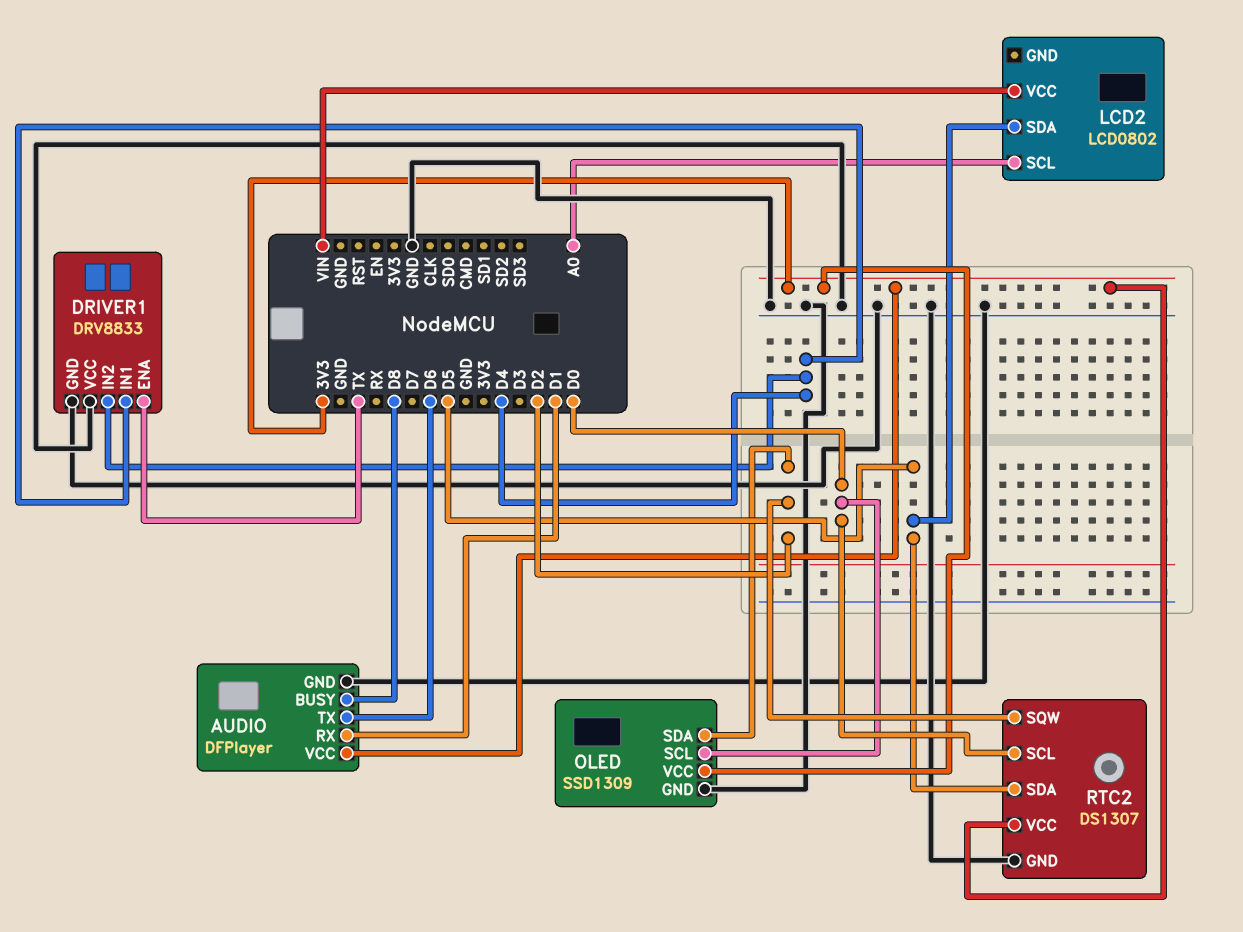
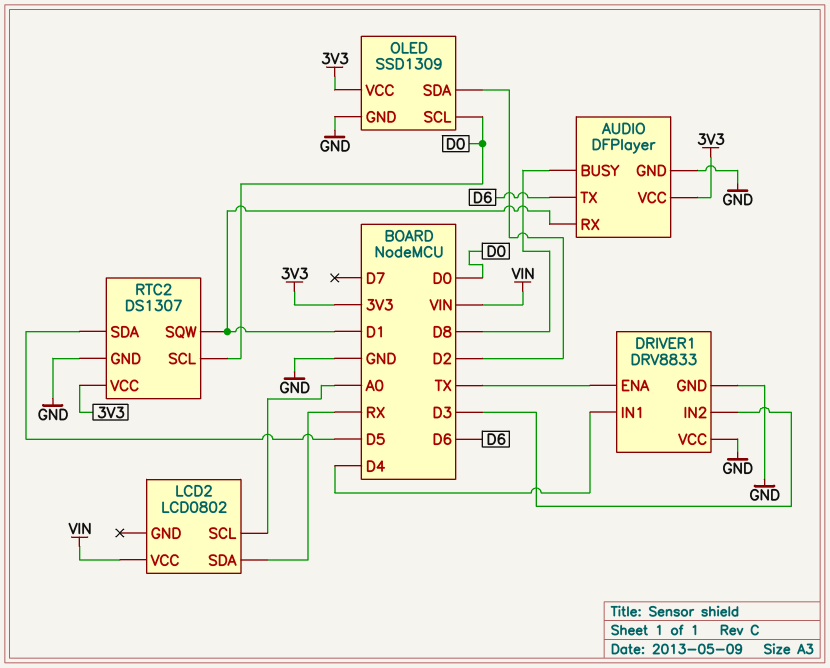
DRIVER1 pin IN2: D4 -> D3
LCD2 pin SDA: D5 -> RX
RTC2 pin SQW: D2 -> D1

